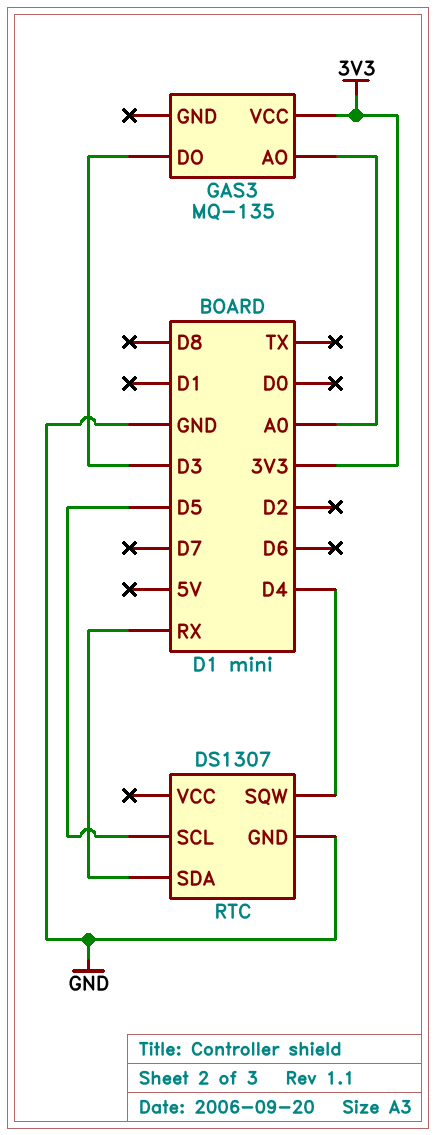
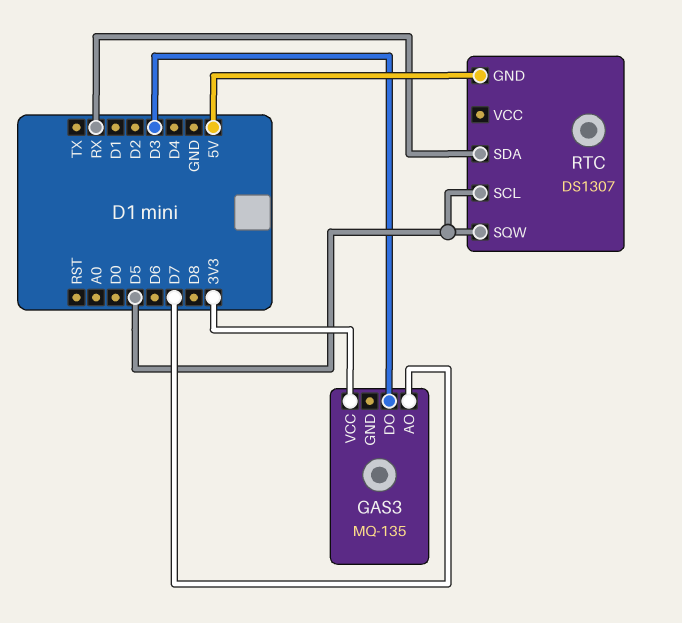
GAS3 pin AO: A0 -> D7
RTC pin GND: GND -> 5V
RTC pin SQW: D4 -> D5

